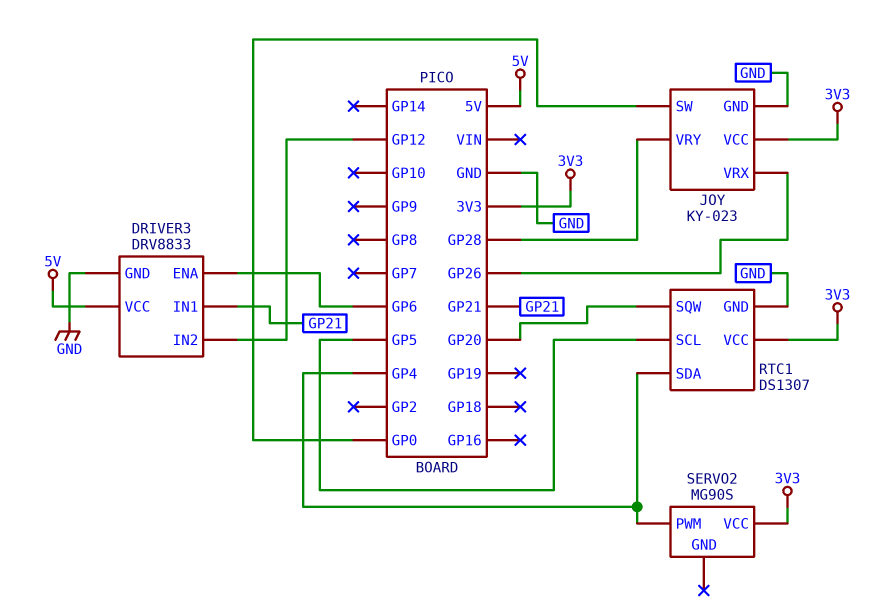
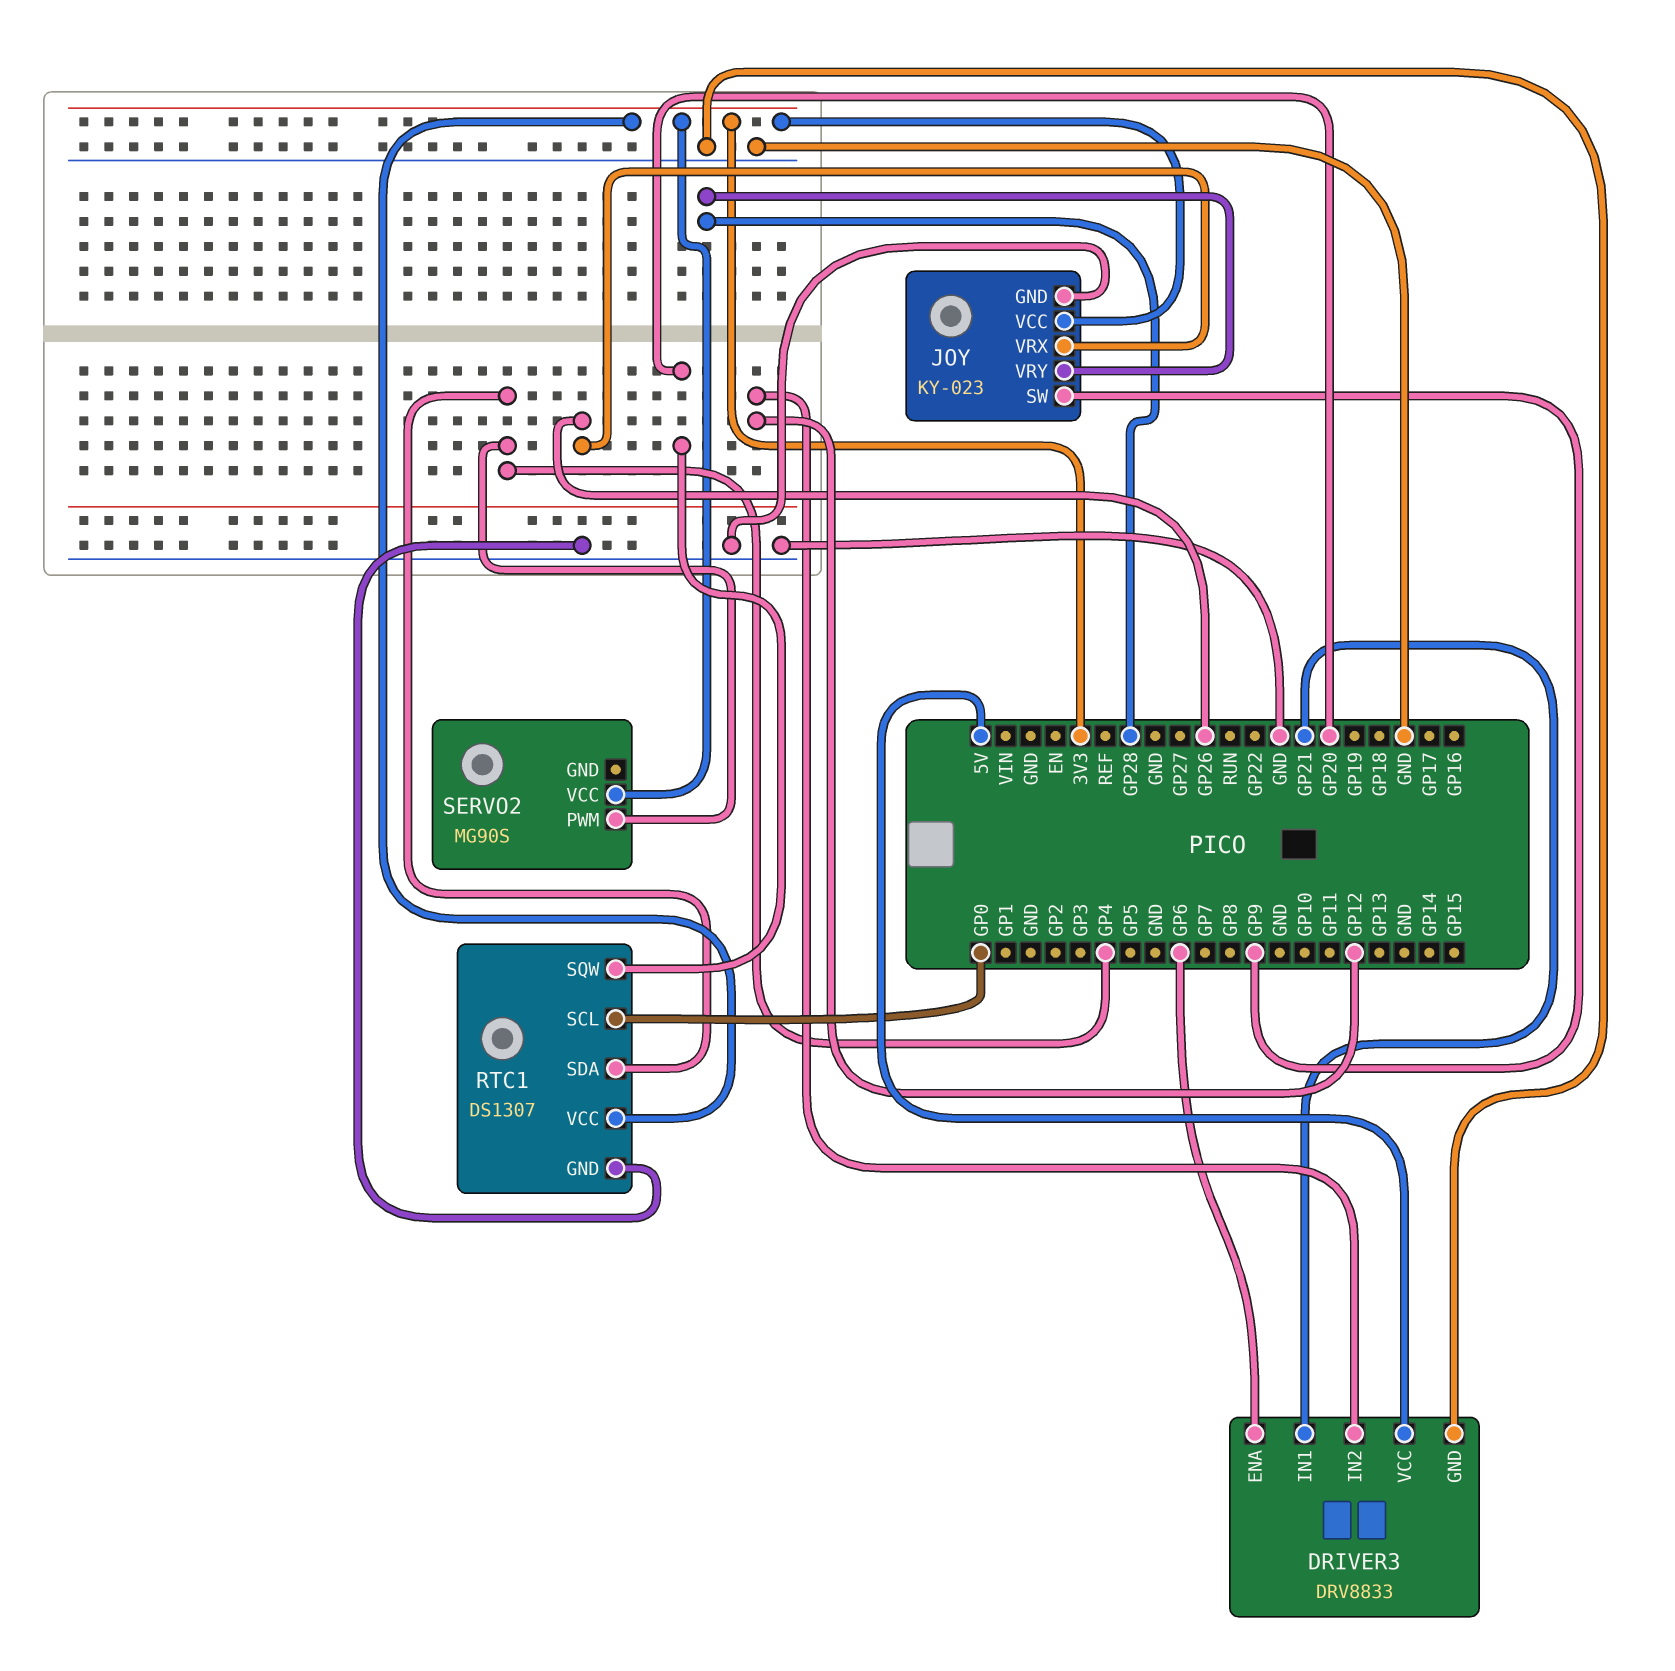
JOY pin SW: GP0 -> GP9
RTC1 pin SCL: GP5 -> GP0

